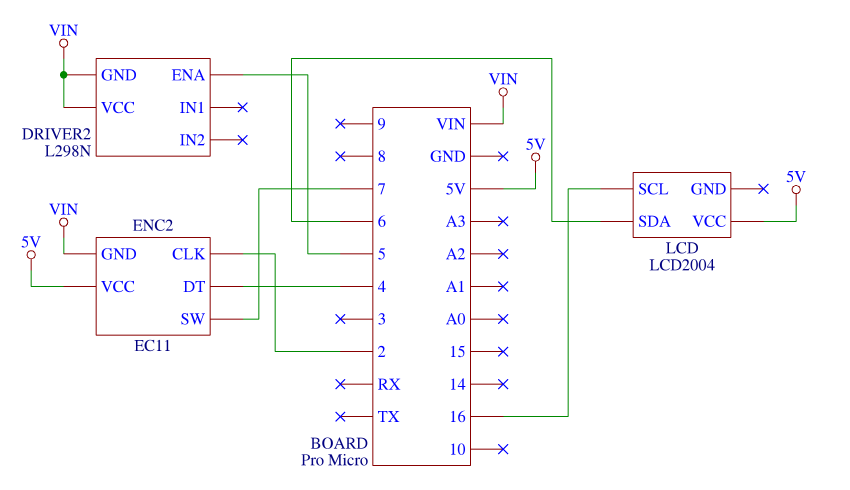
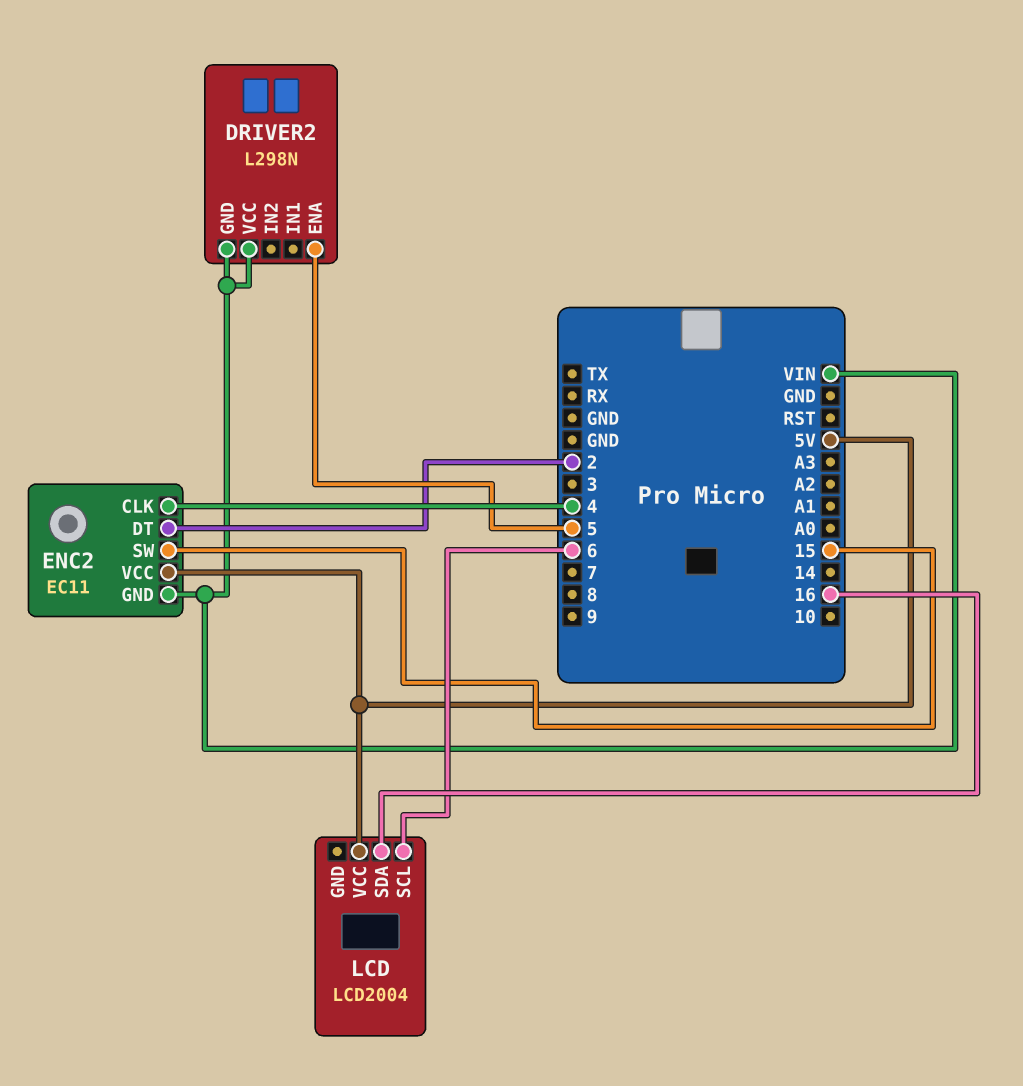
ENC2 pin CLK: 2 -> 4
ENC2 pin DT: 4 -> 2
ENC2 pin SW: 7 -> 15
LCD pin SCL: 16 -> 6
LCD pin SDA: 6 -> 16

